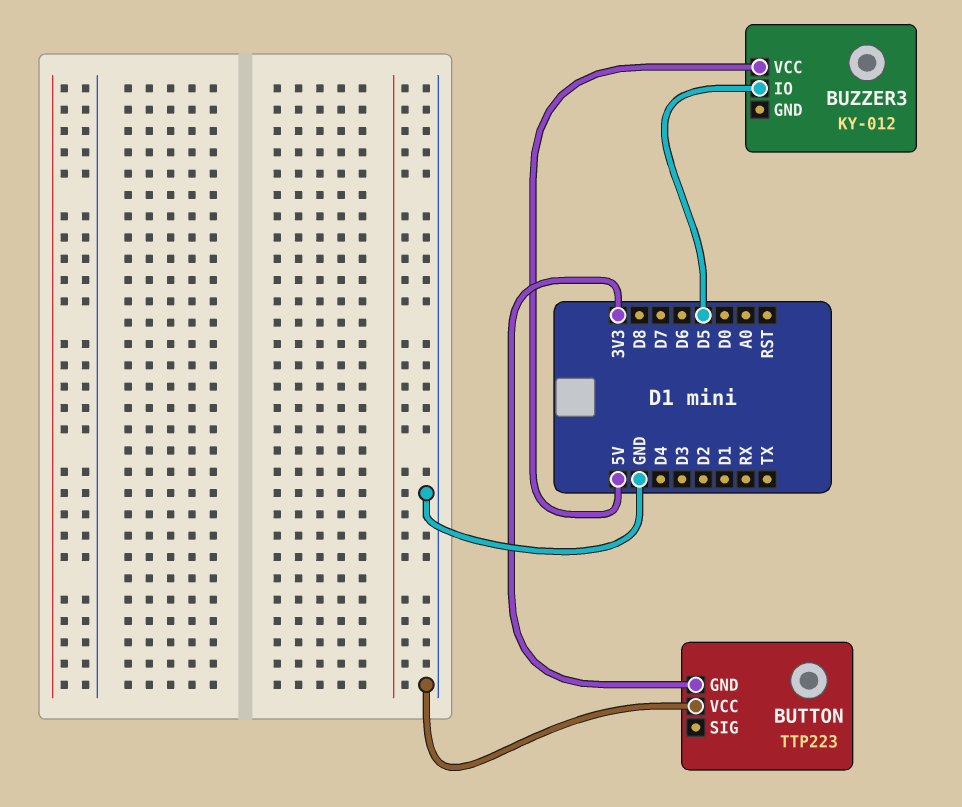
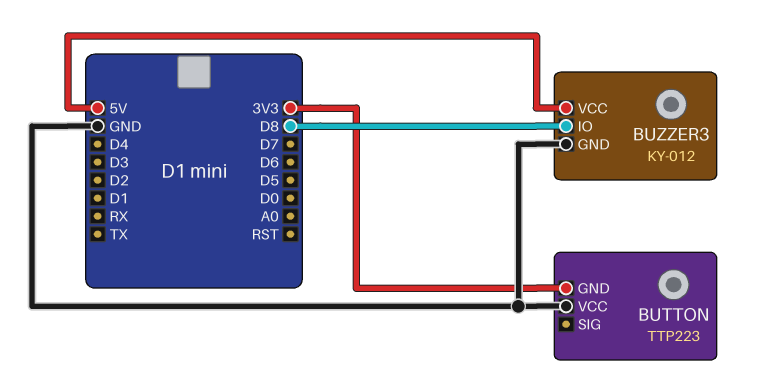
BUZZER3 pin GND: none -> GND
BUZZER3 pin IO: D5 -> D8

